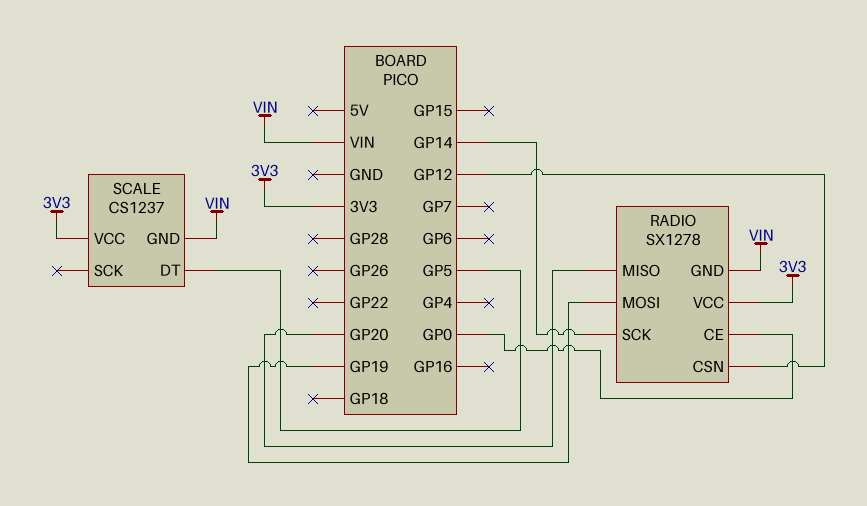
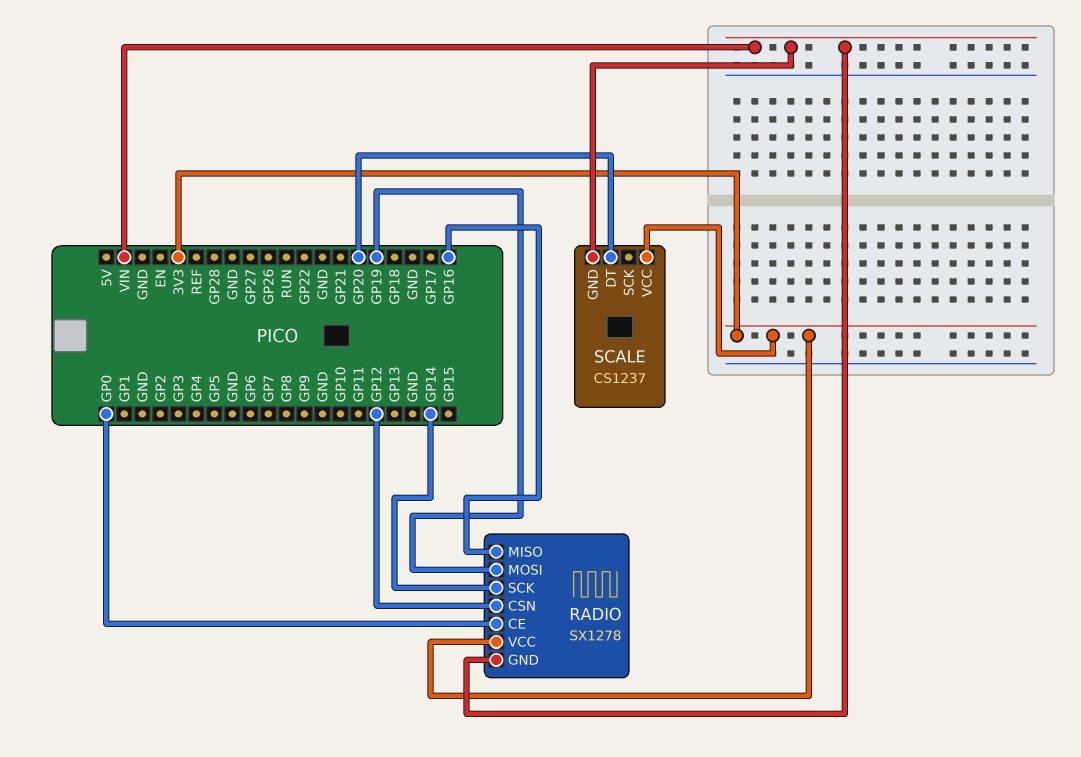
RADIO pin MISO: GP20 -> GP16
SCALE pin DT: GP5 -> GP20

